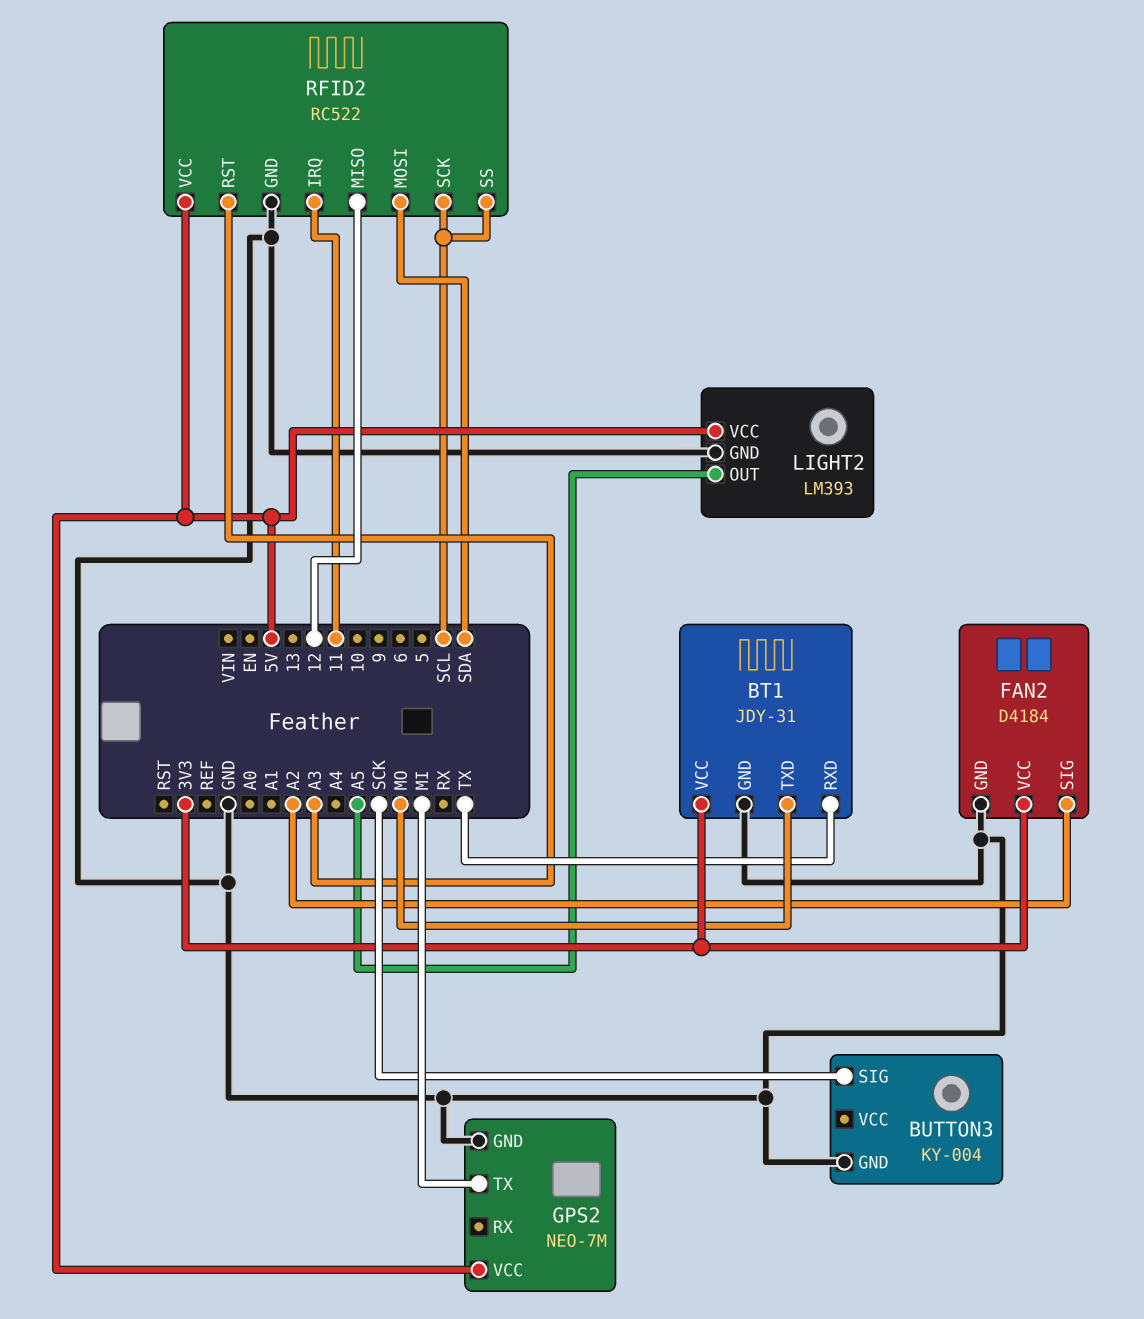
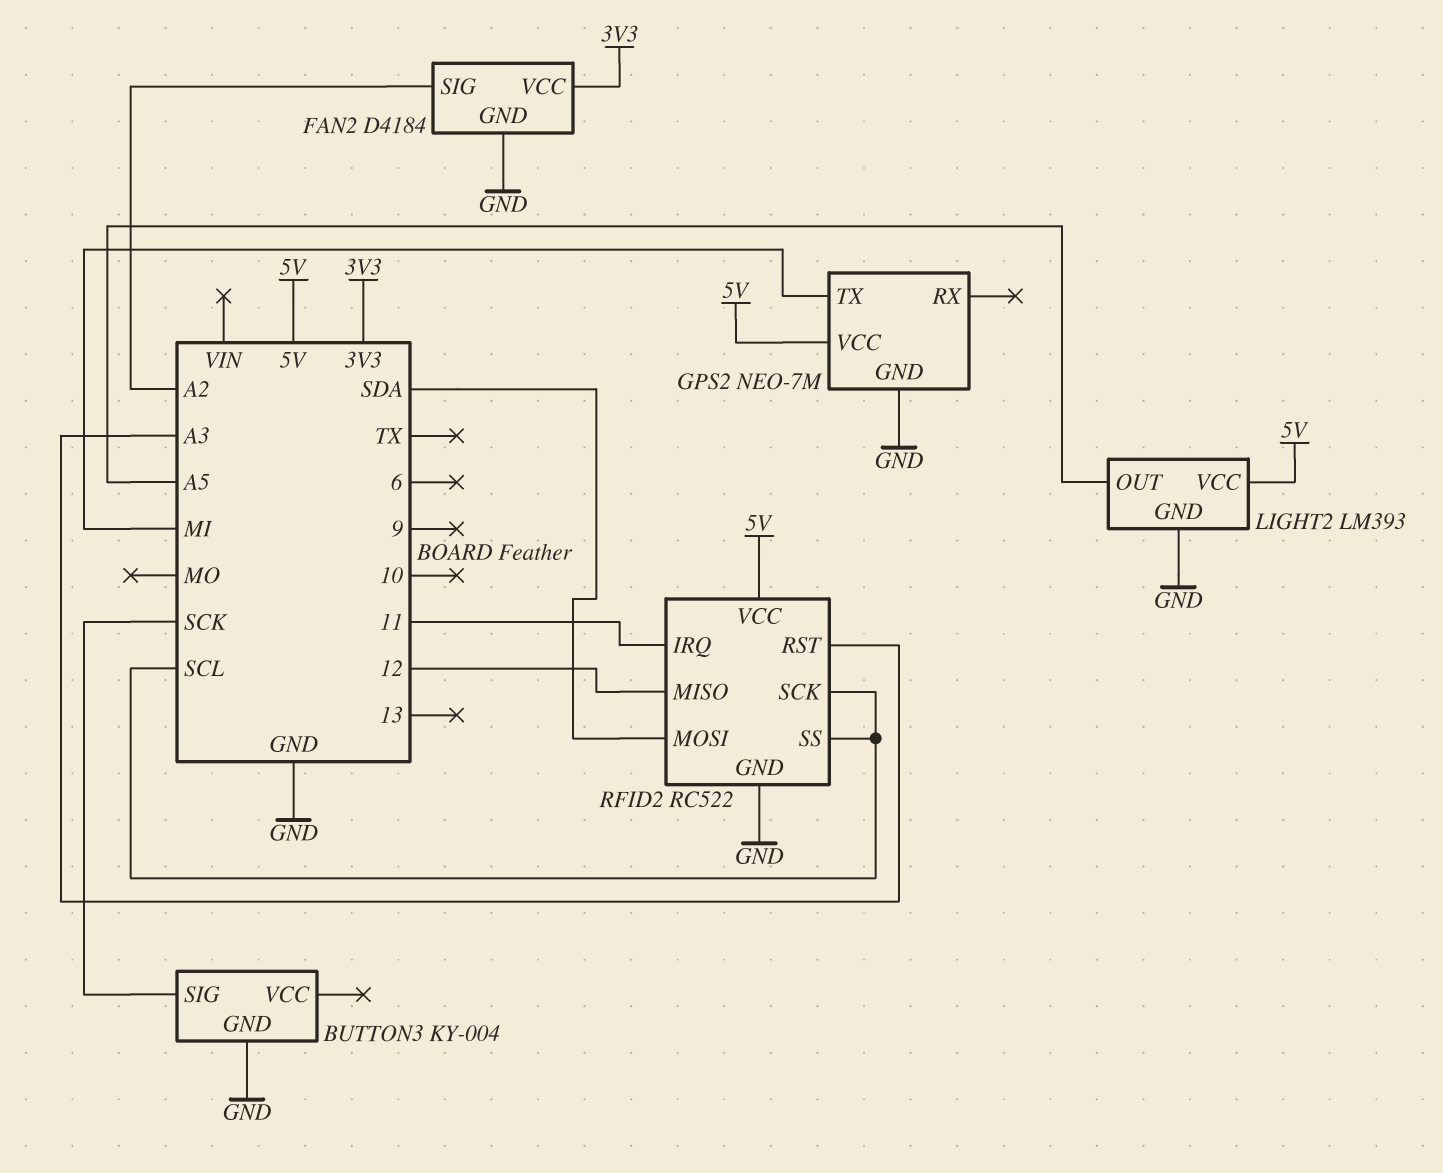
BT1: JDY-31 -> none
BT1 pin GND: GND -> none
BT1 pin RXD: TX -> none
BT1 pin TXD: MO -> none
BT1 pin VCC: 3V3 -> none

